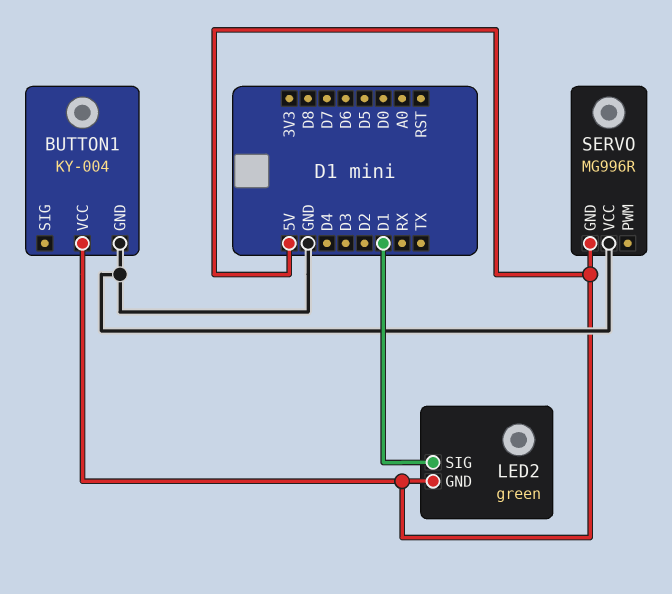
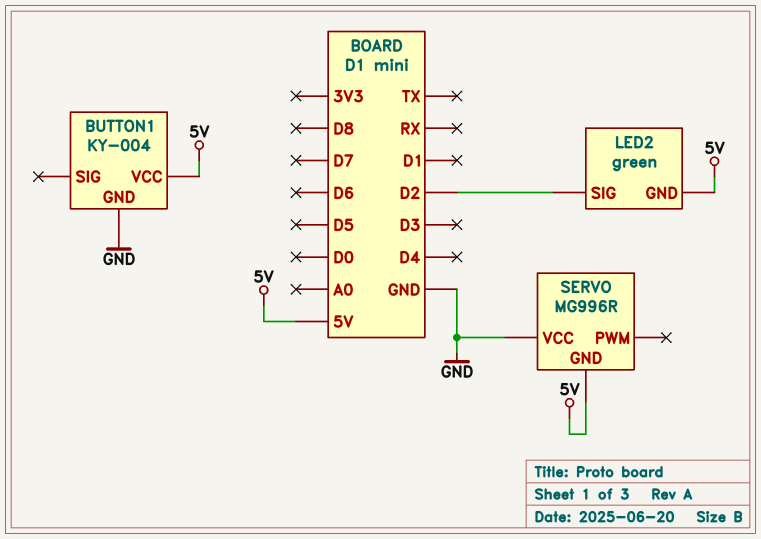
LED2 pin SIG: D1 -> D2

